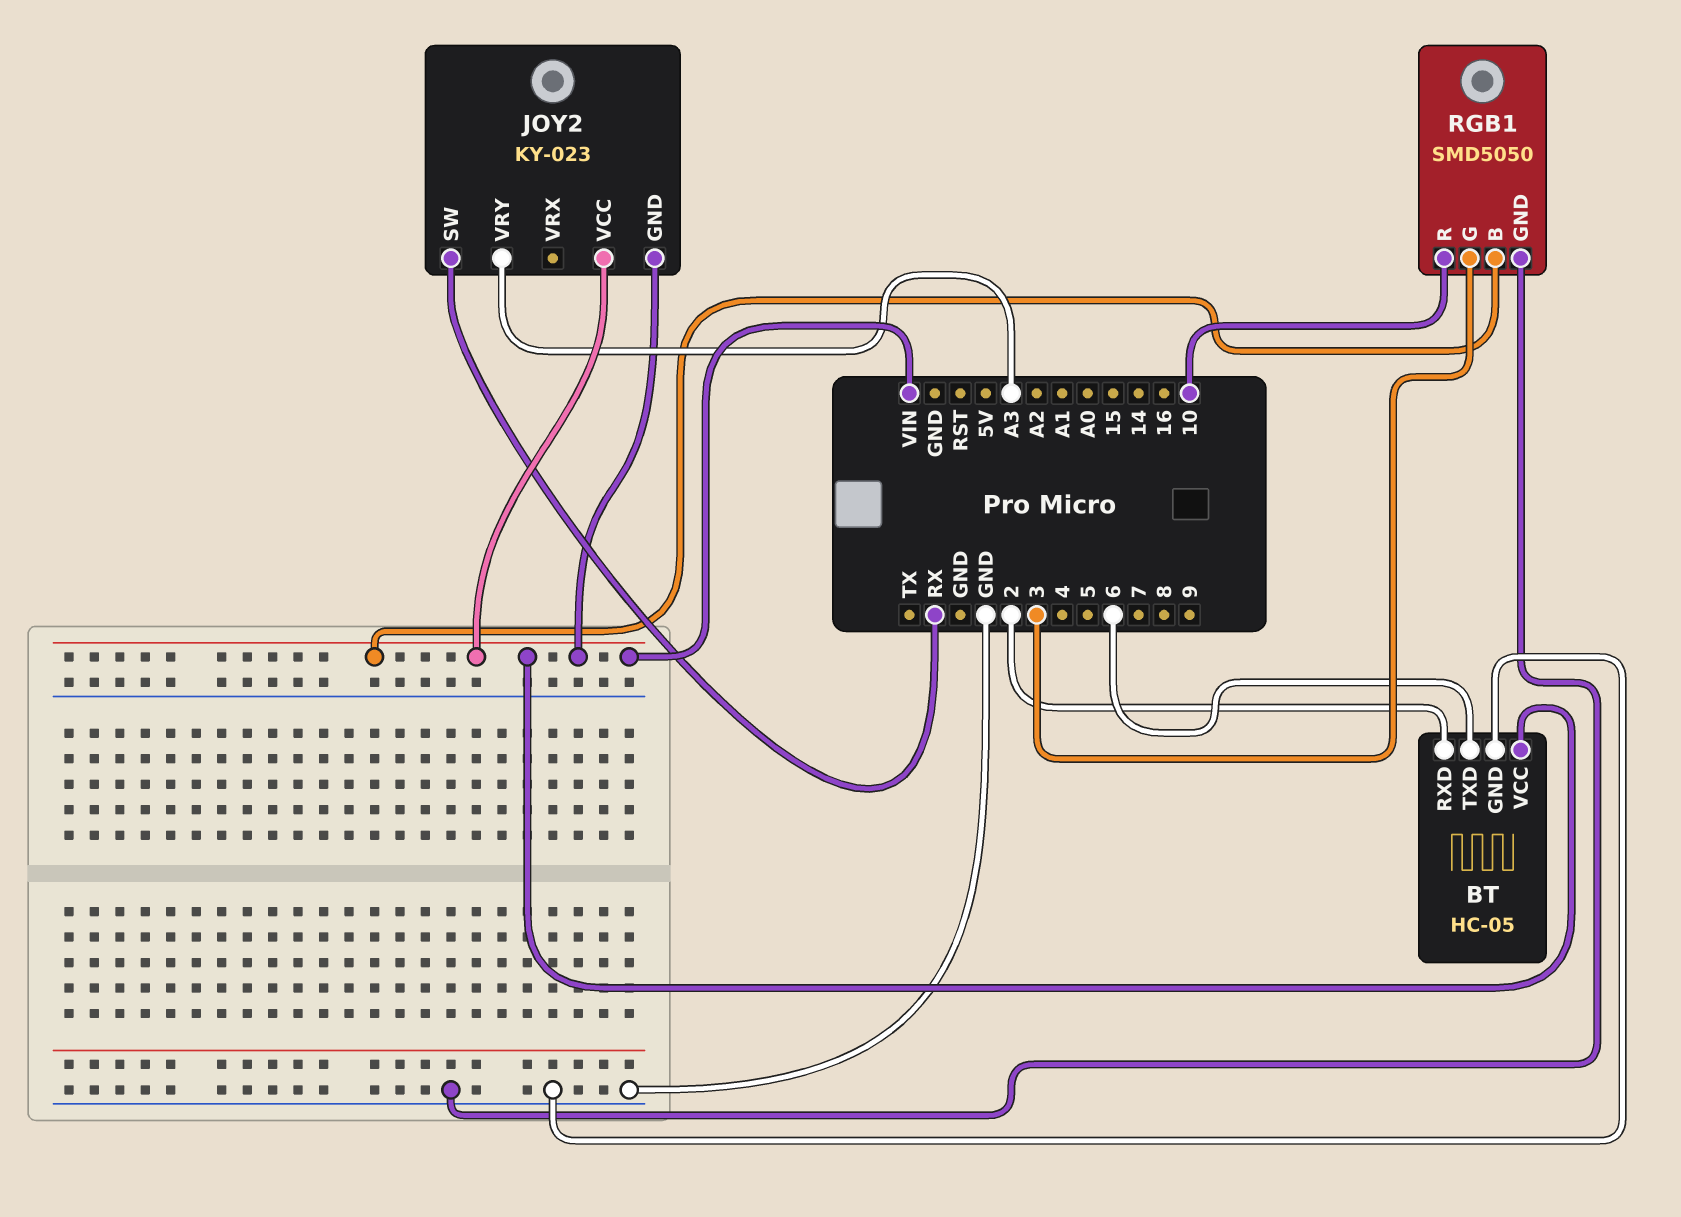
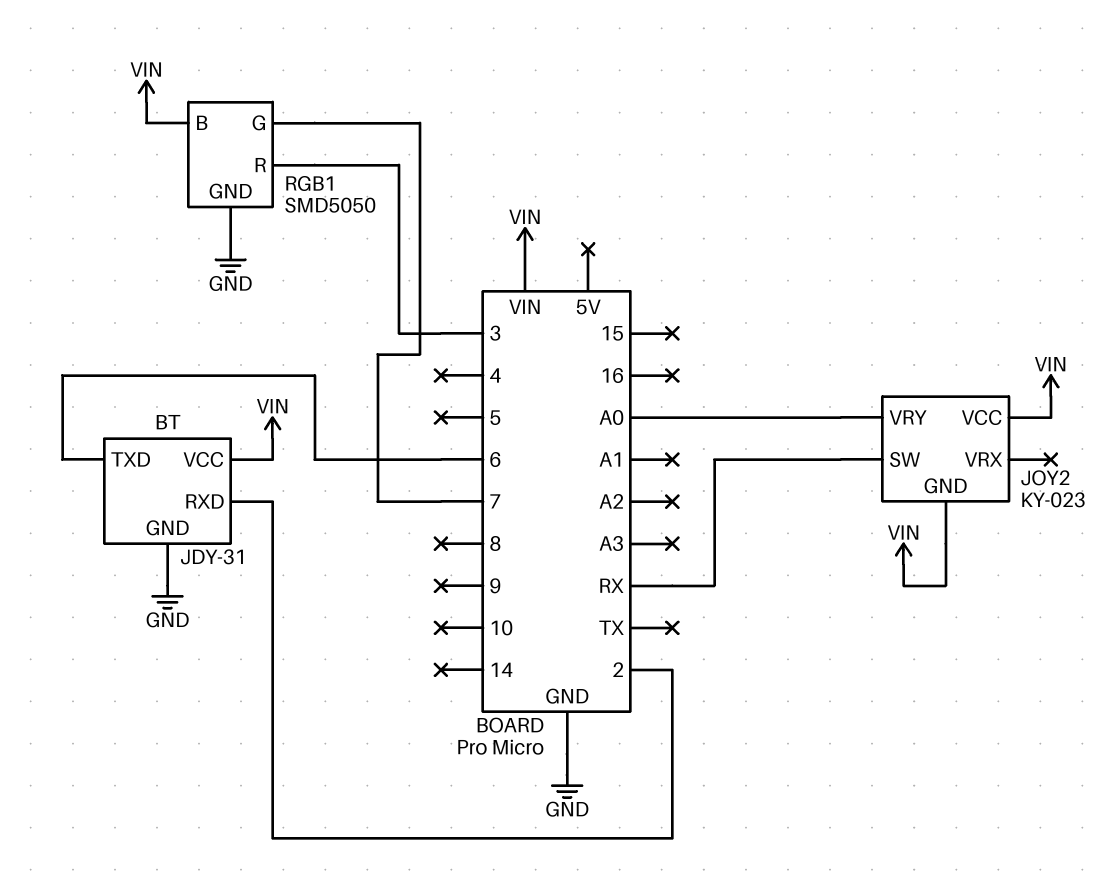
BT: HC-05 -> JDY-31
JOY2 pin VRY: A3 -> A0
RGB1 pin G: 3 -> 7
RGB1 pin R: 10 -> 3

